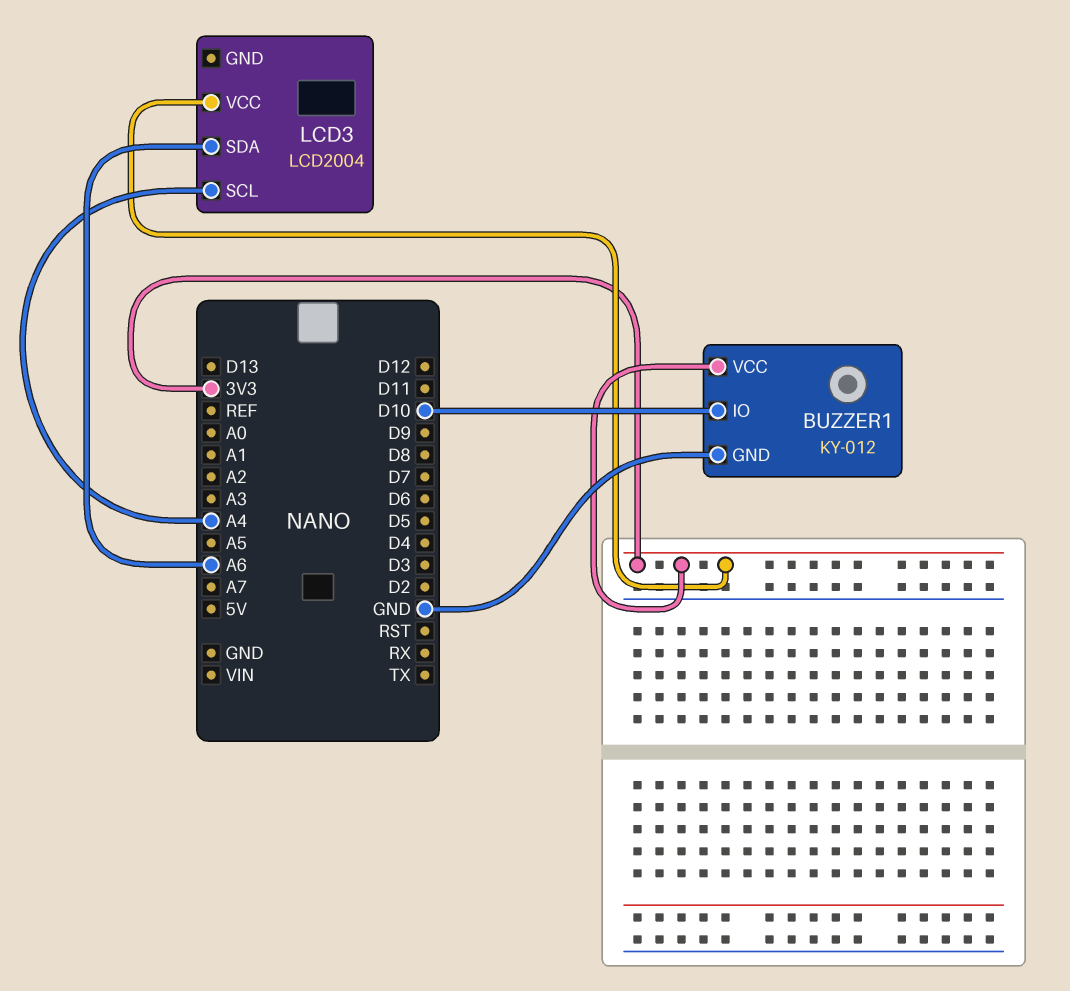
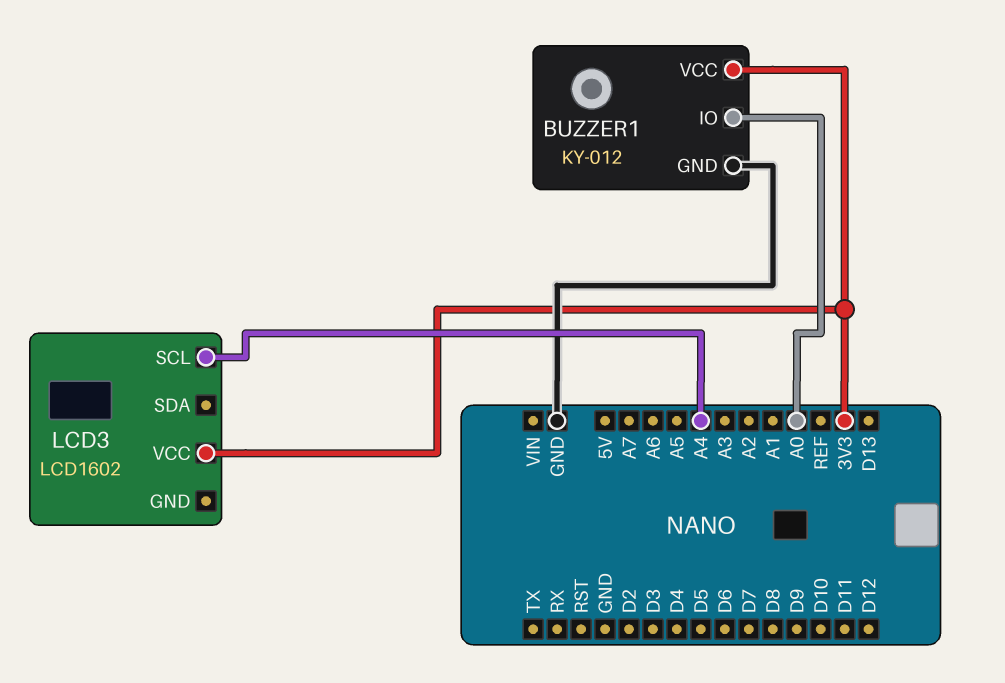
BUZZER1 pin IO: D10 -> A0
LCD3: LCD2004 -> LCD1602
LCD3 pin SDA: A6 -> none

